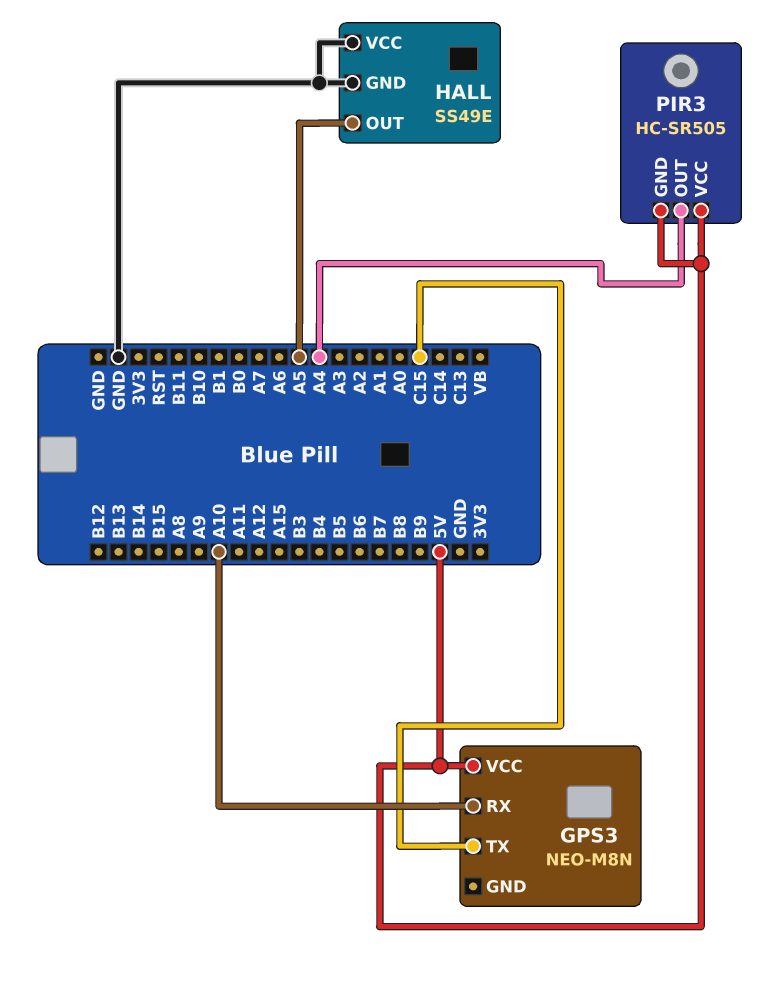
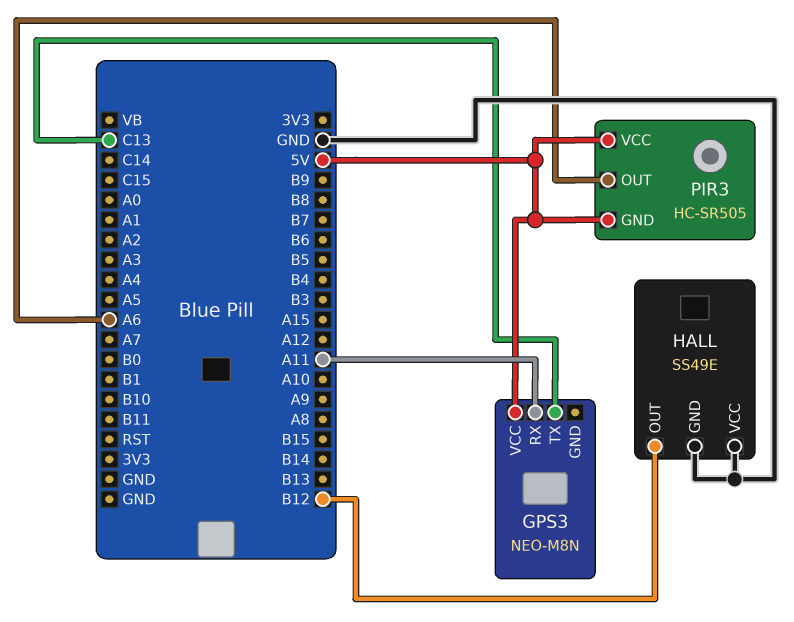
GPS3 pin RX: A10 -> A11
GPS3 pin TX: C15 -> C13
HALL pin OUT: A5 -> B12
PIR3 pin OUT: A4 -> A6

